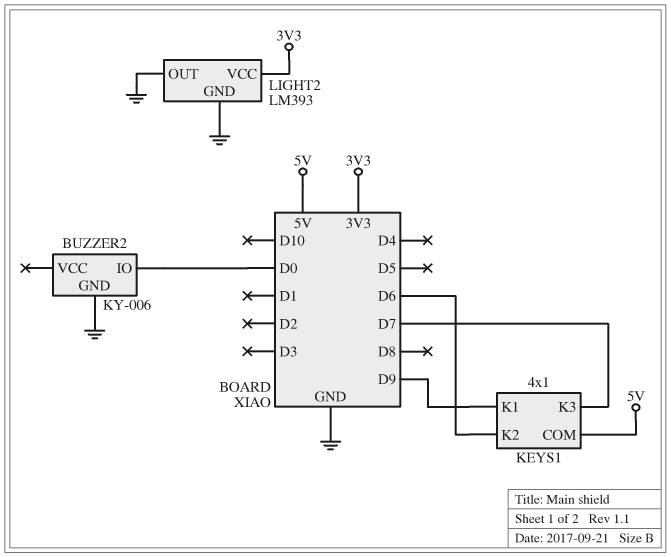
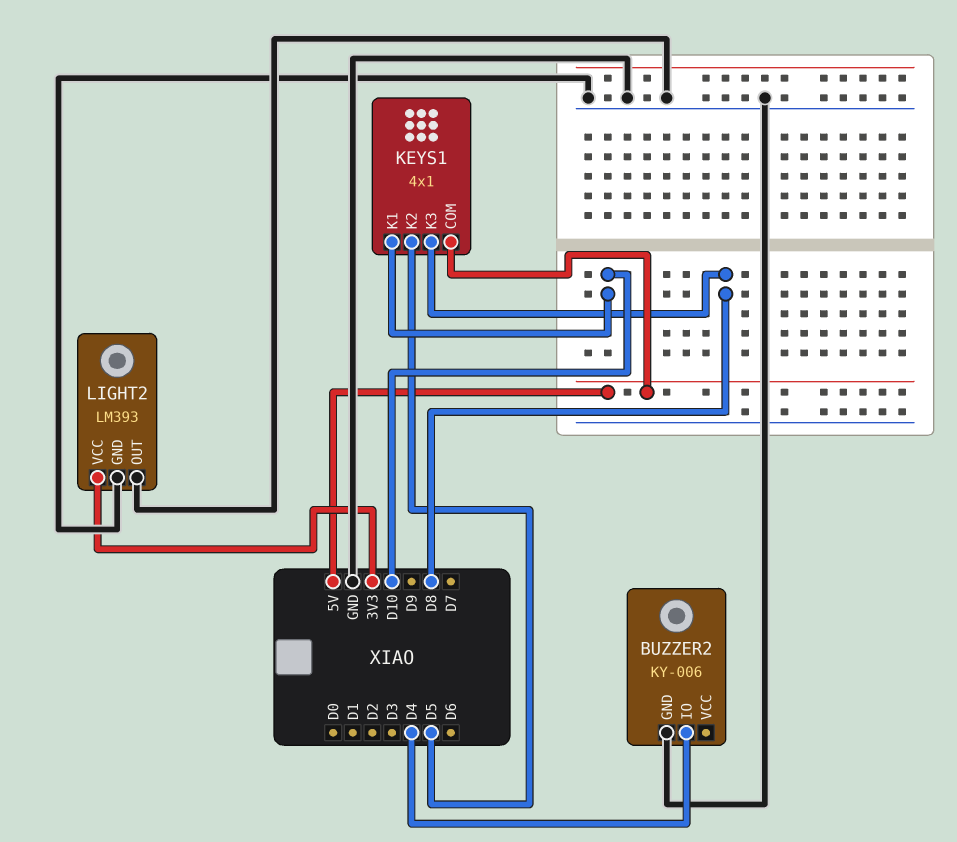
BUZZER2 pin IO: D0 -> D4
KEYS1 pin K1: D9 -> D10
KEYS1 pin K2: D6 -> D5
KEYS1 pin K3: D7 -> D8

